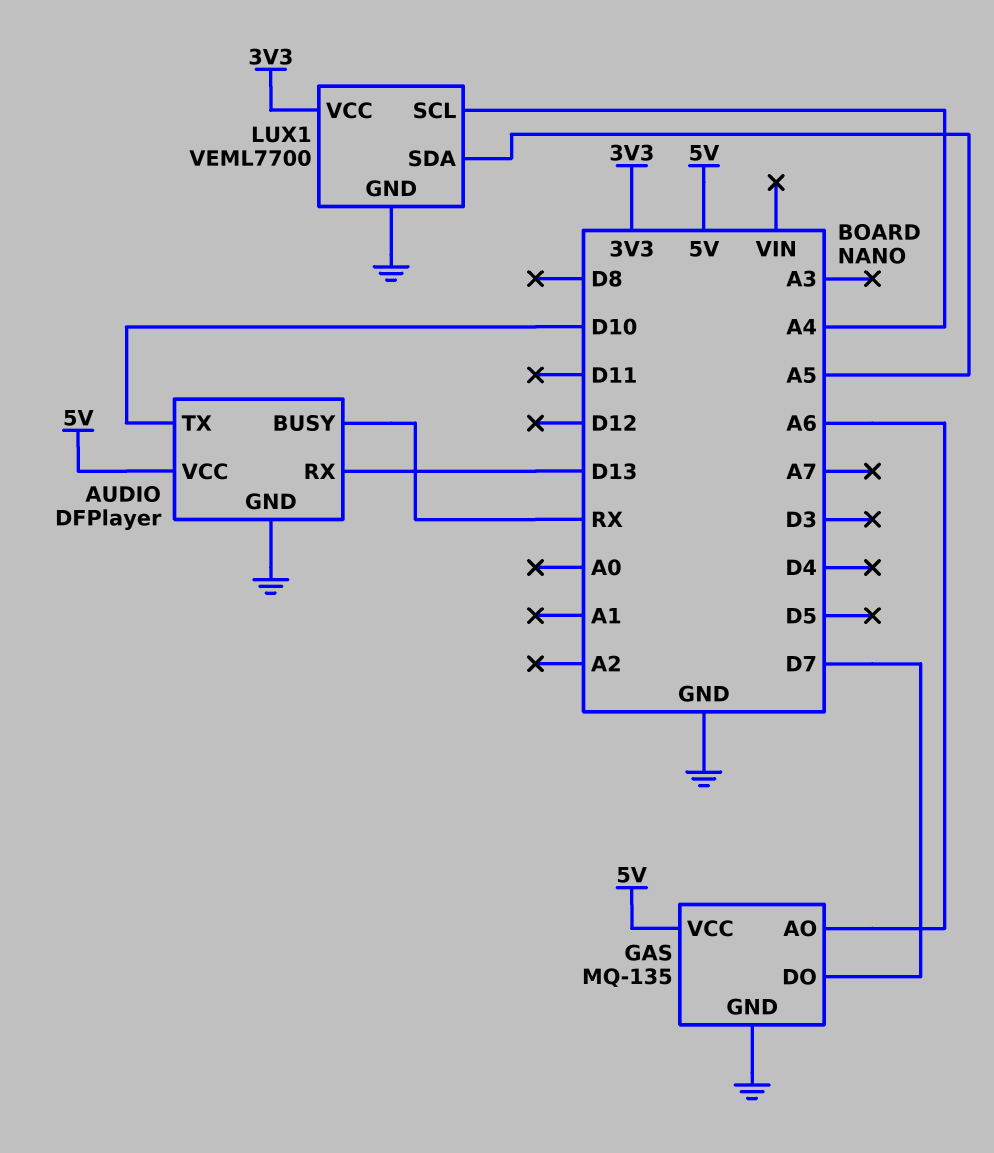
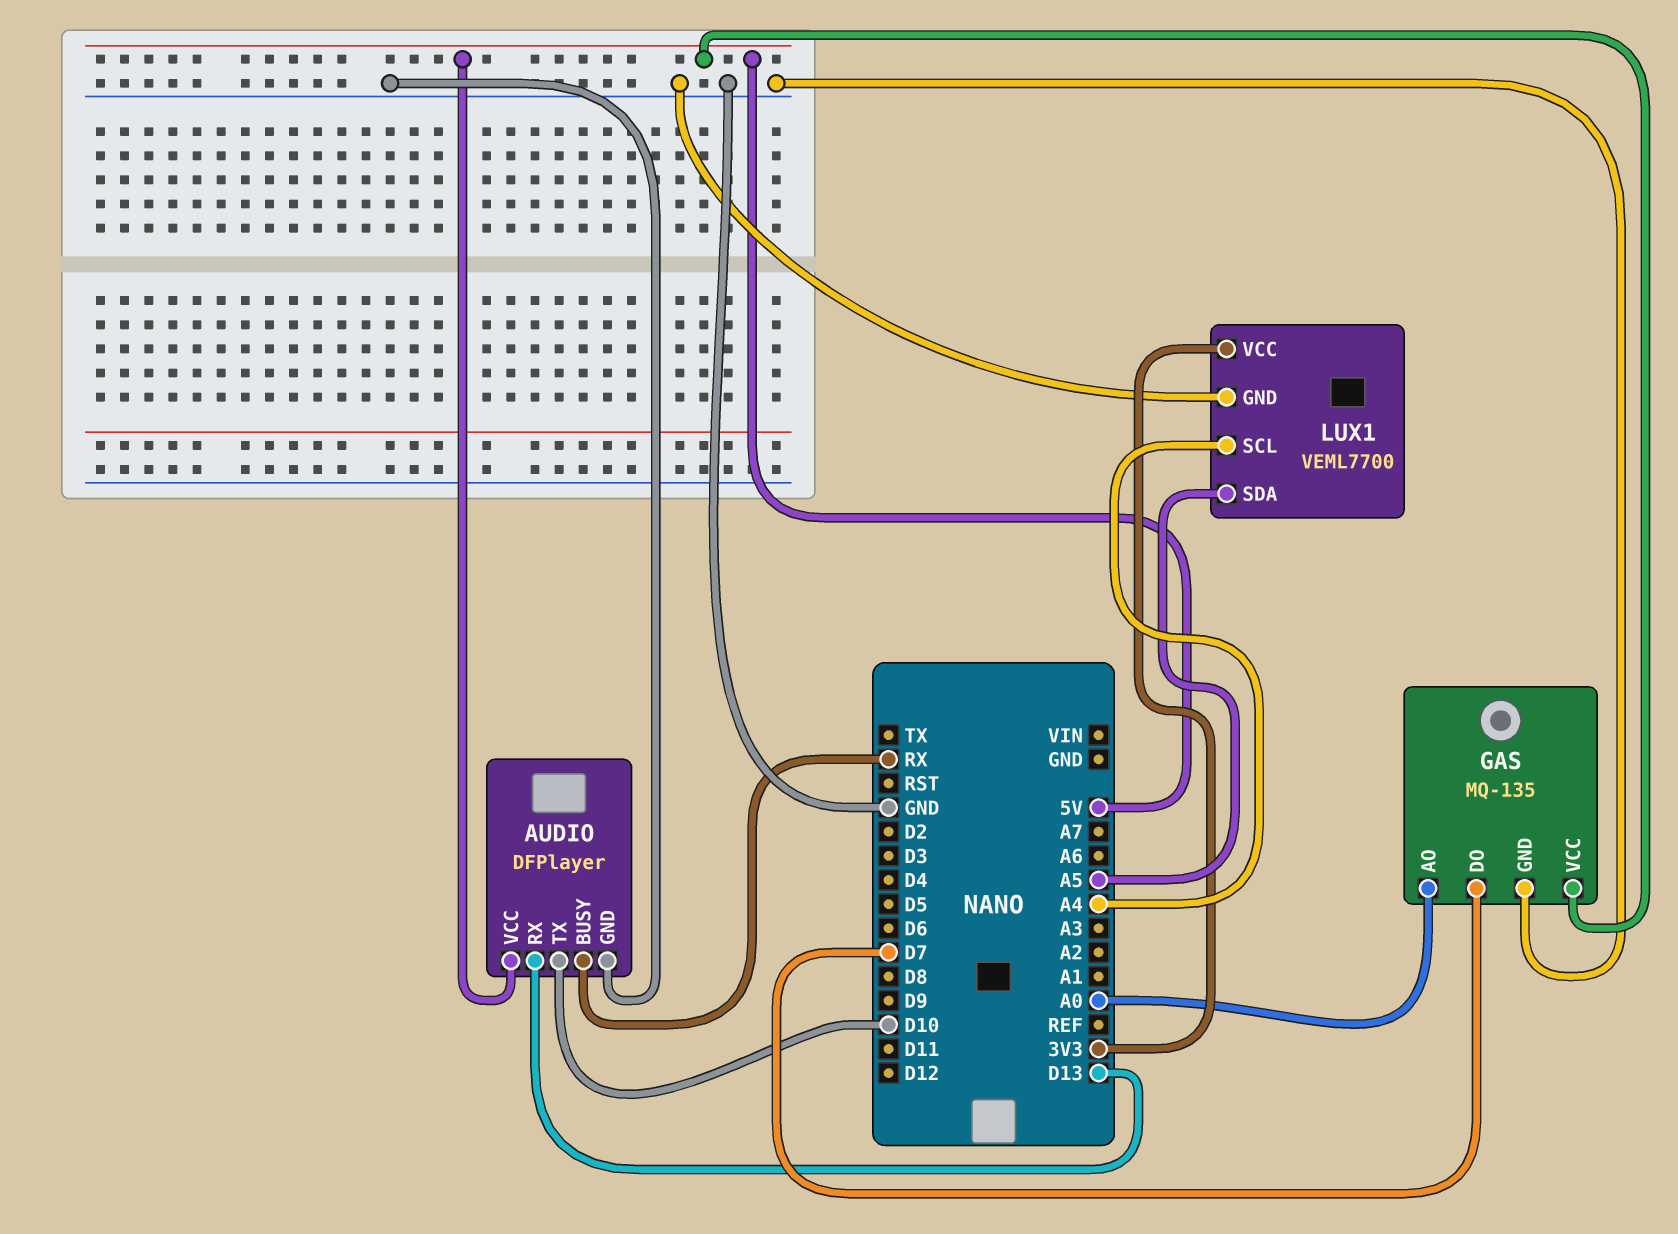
GAS pin AO: A6 -> A0

